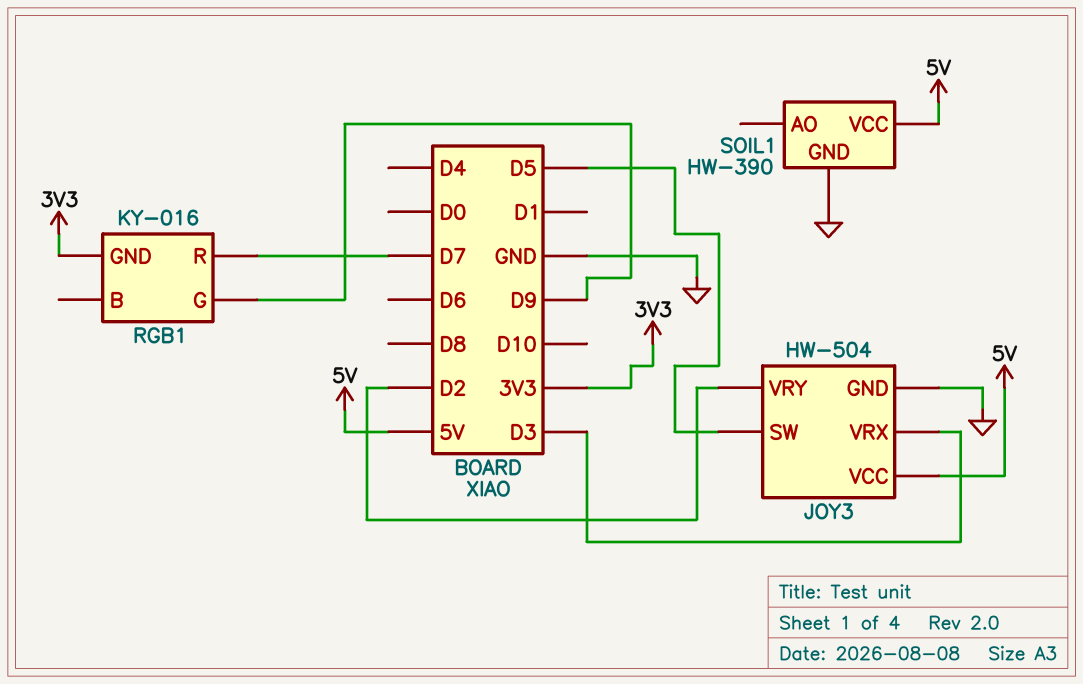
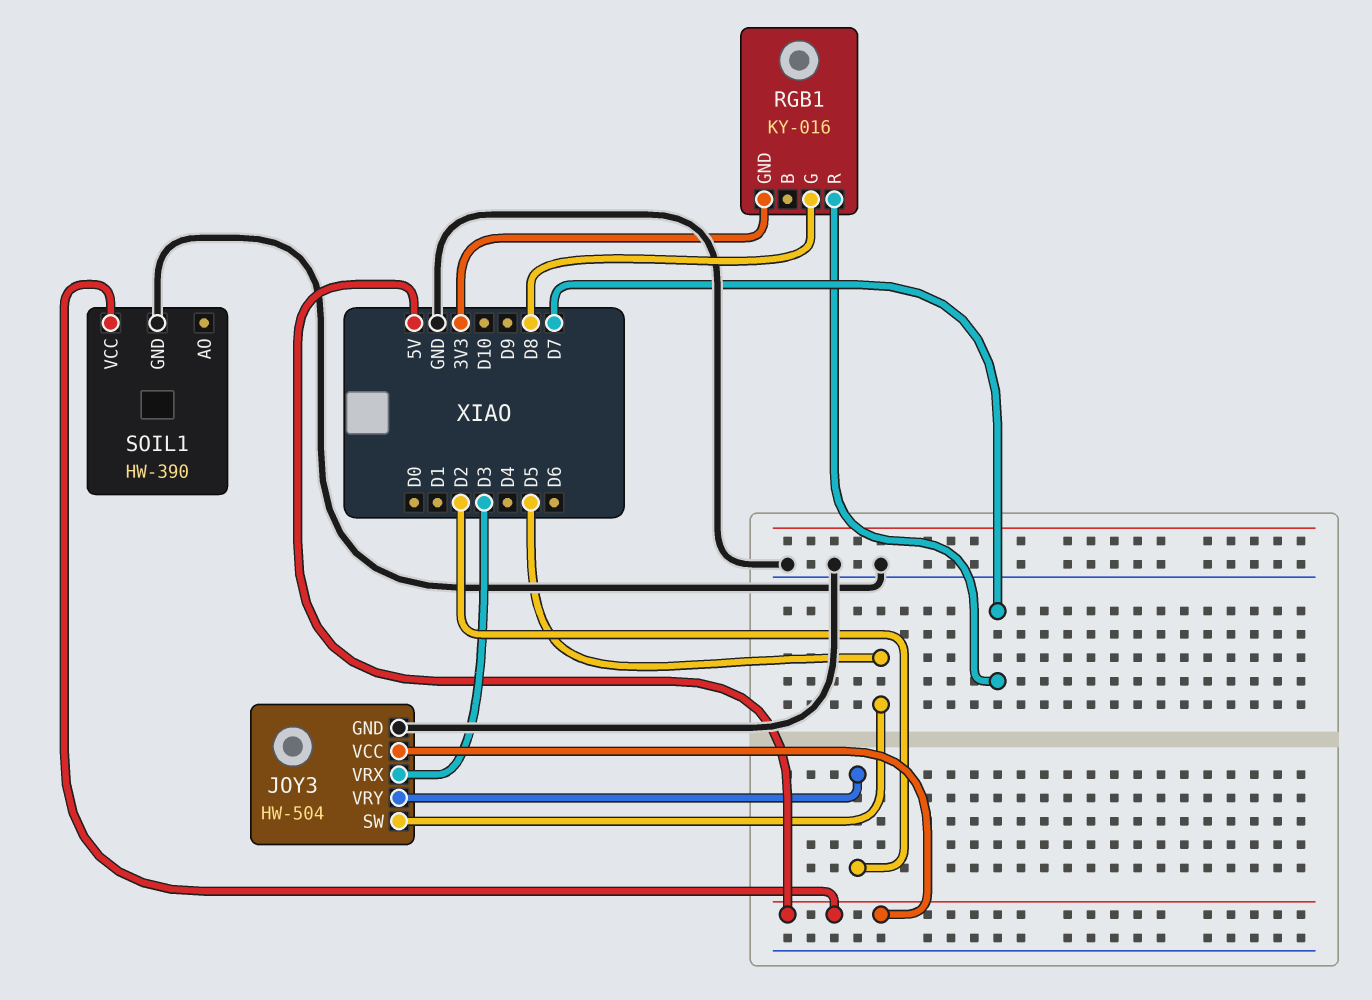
RGB1 pin G: D9 -> D8

